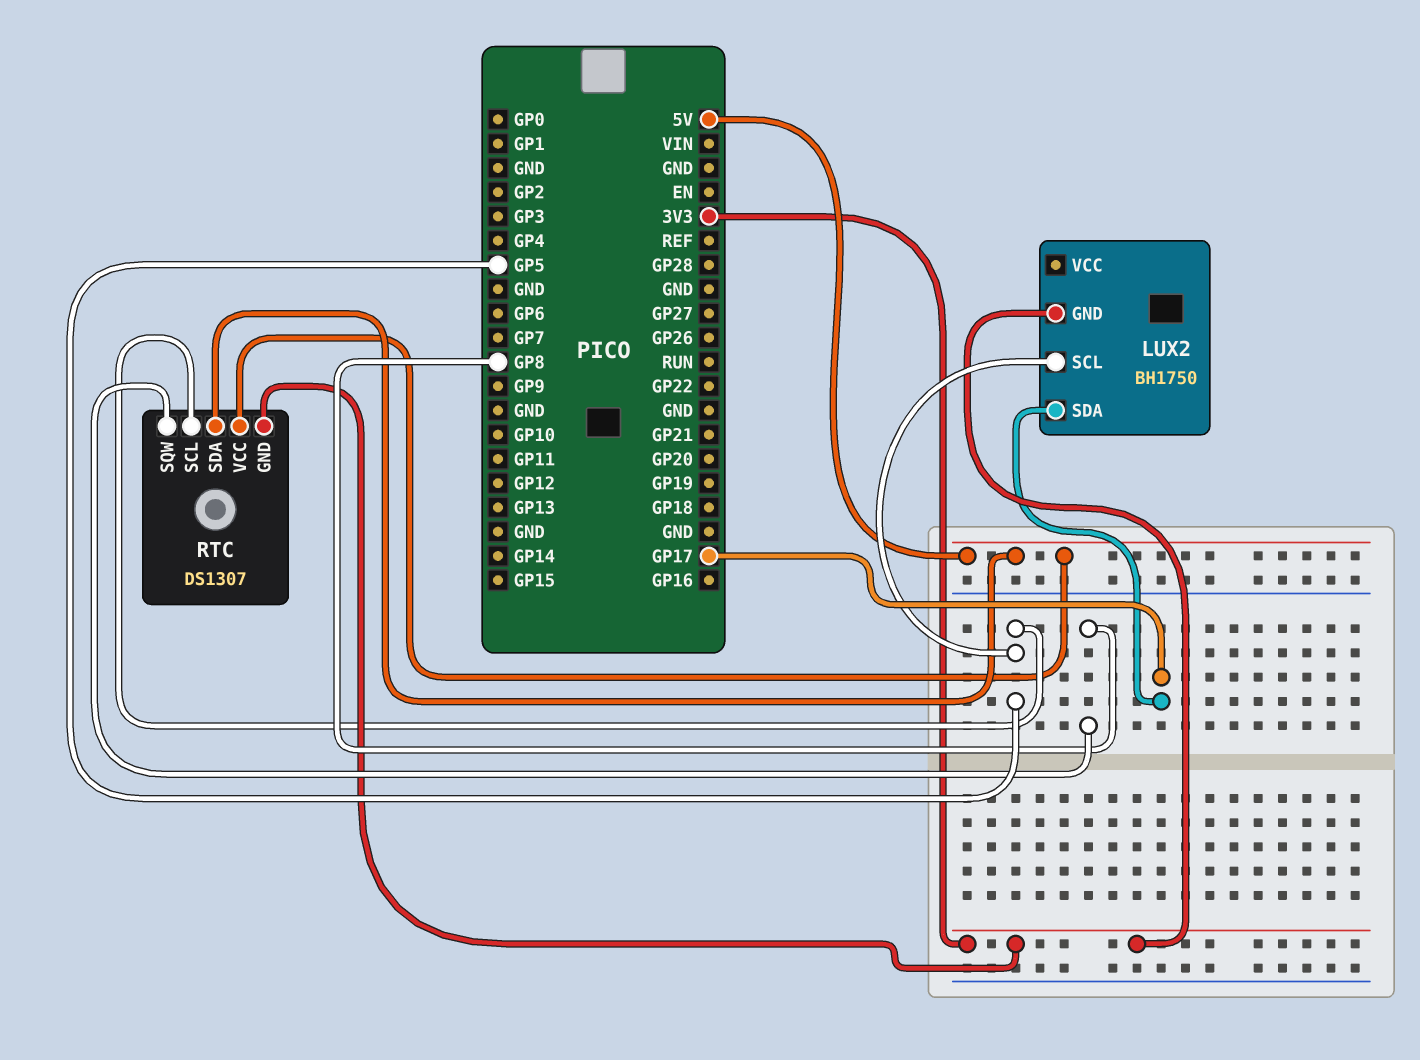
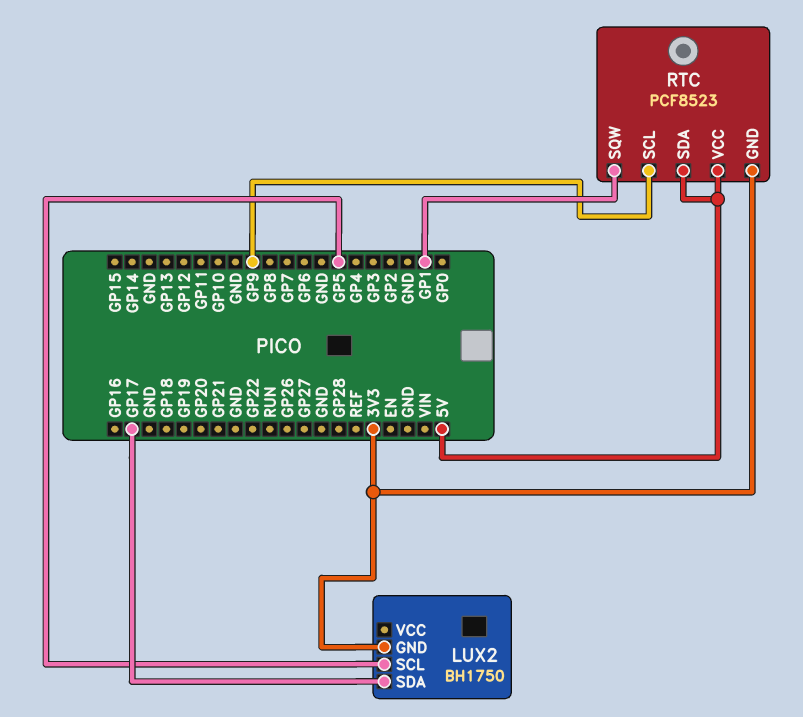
RTC: DS1307 -> PCF8523
RTC pin SCL: GP5 -> GP9
RTC pin SQW: GP8 -> GP1

